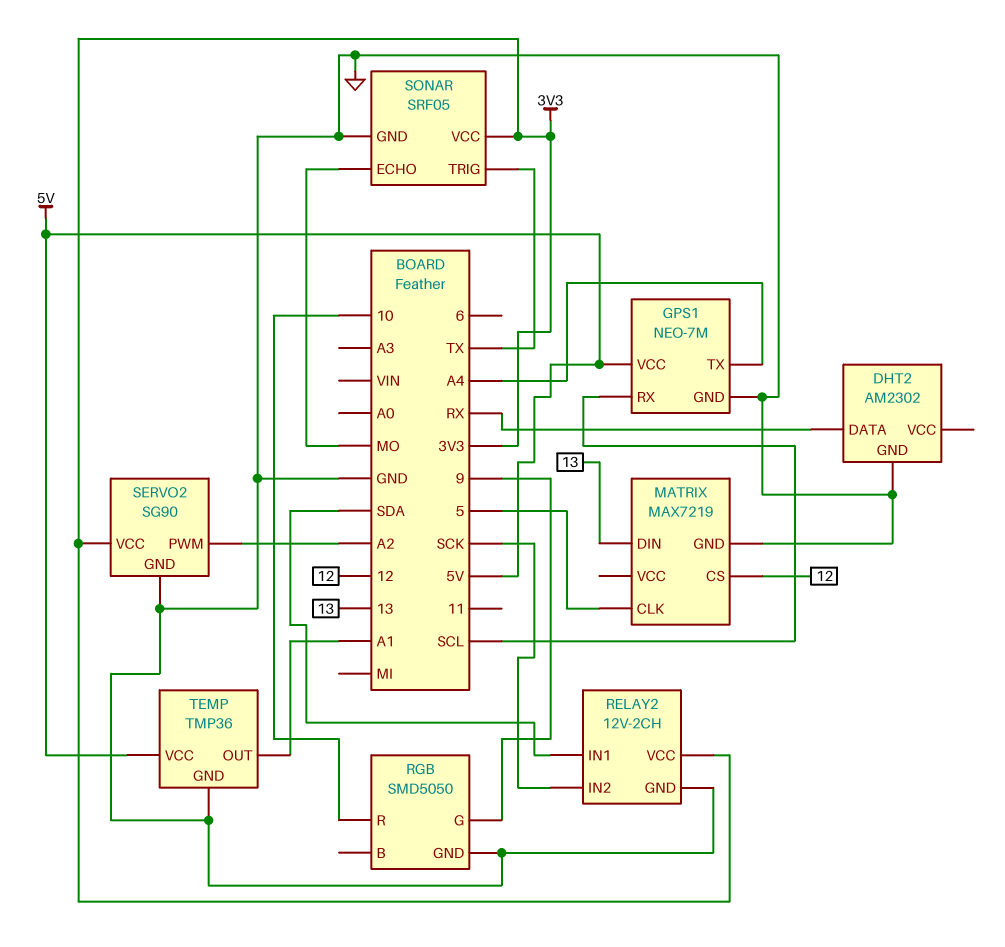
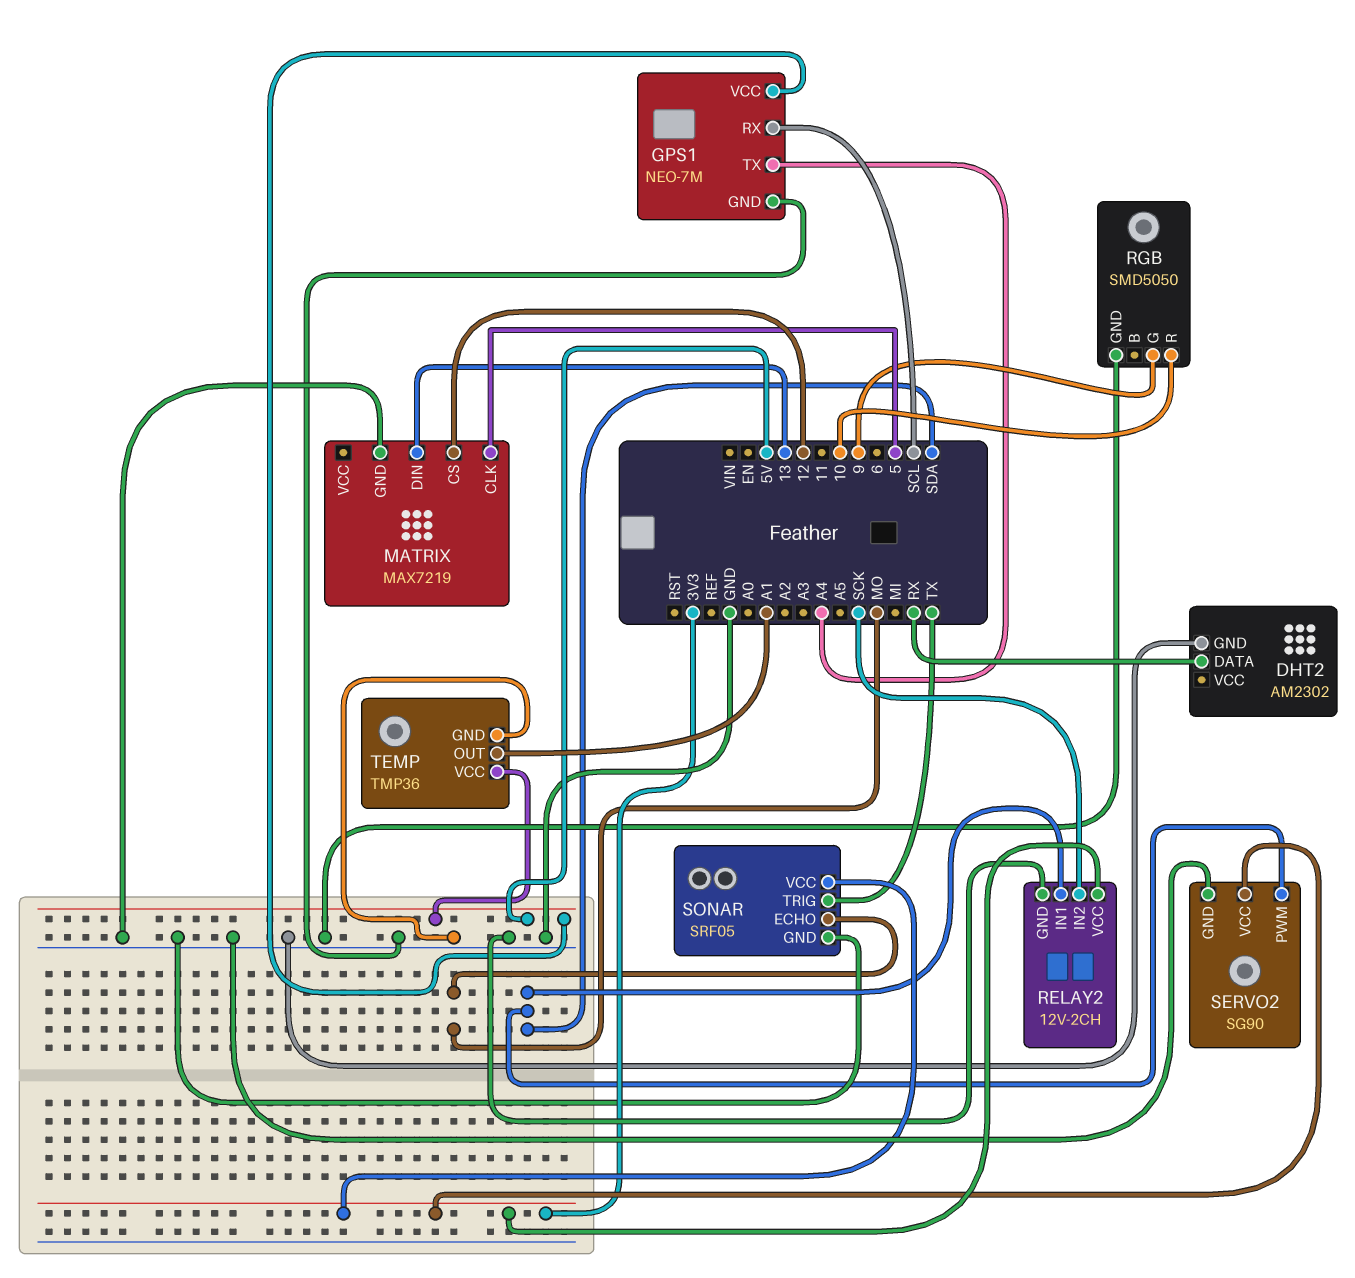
SERVO2 pin PWM: A2 -> SDA

